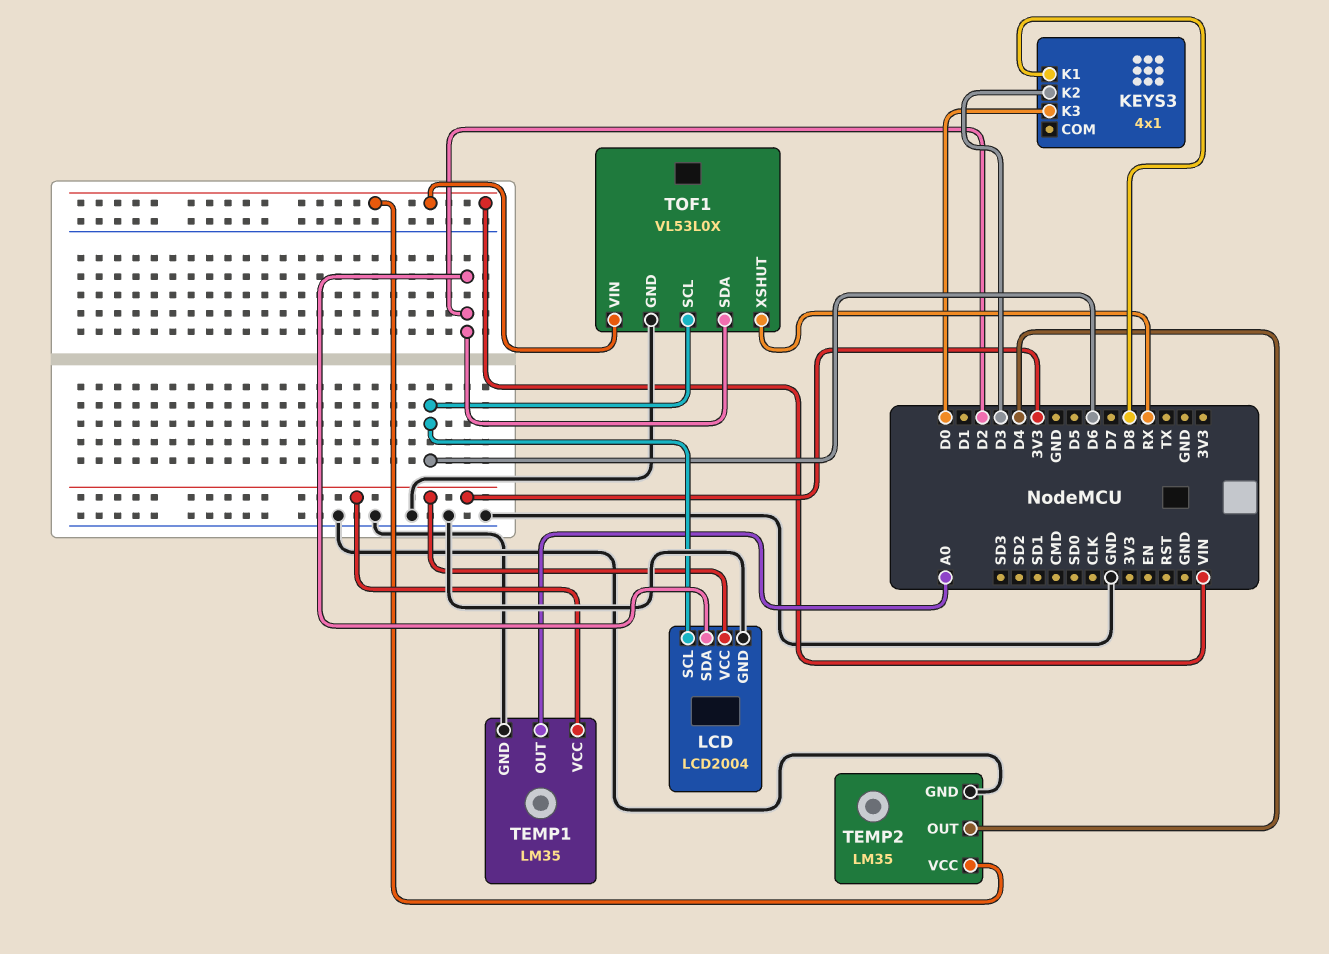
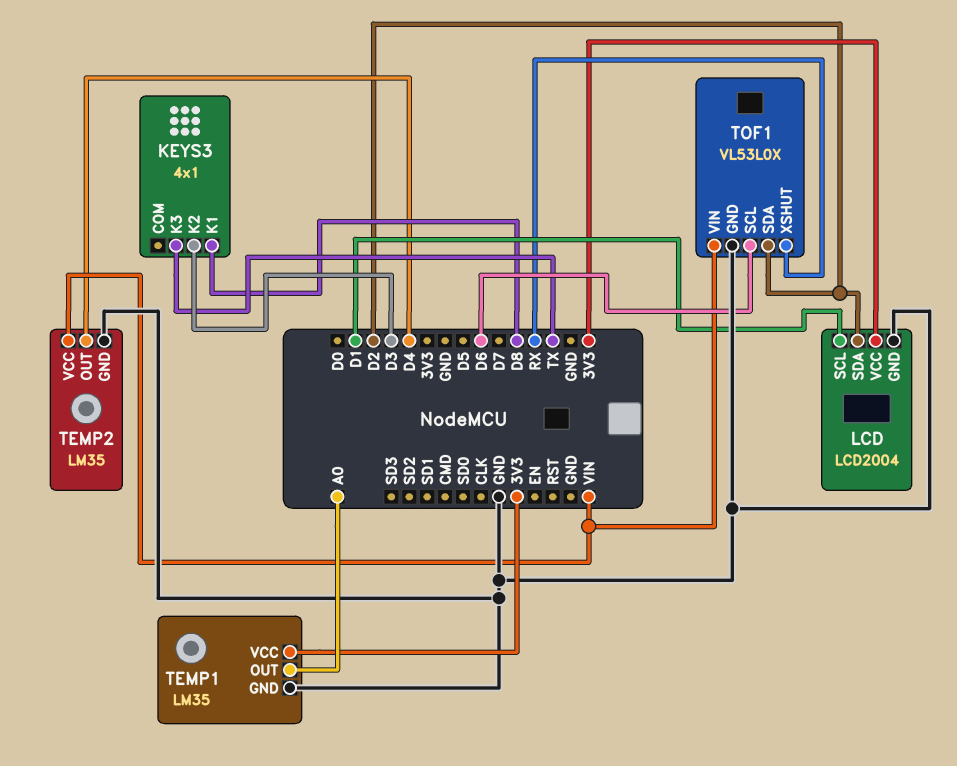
KEYS3 pin K3: D0 -> TX
LCD pin SCL: D6 -> D1

